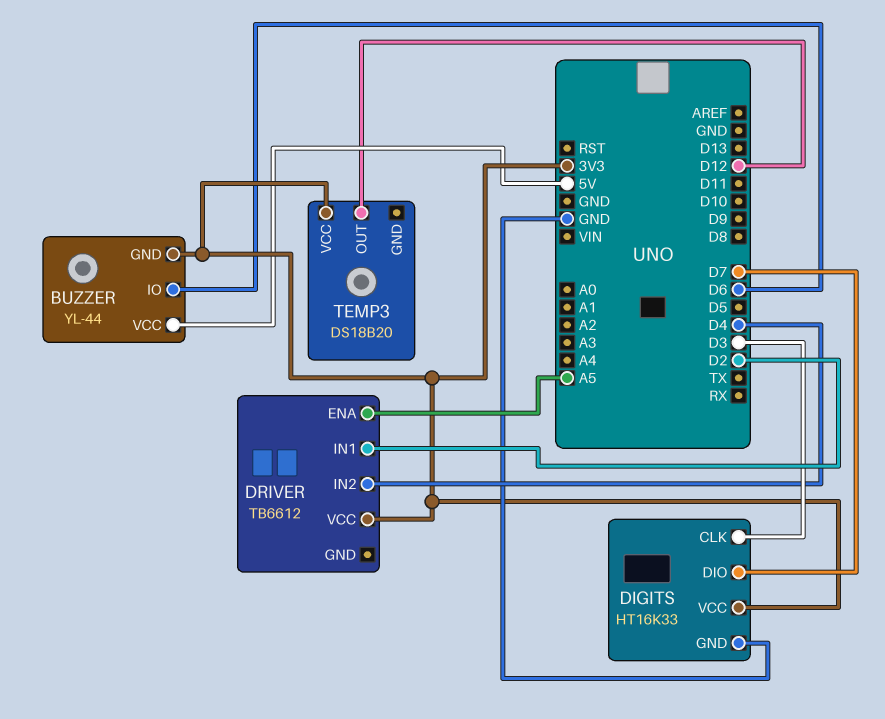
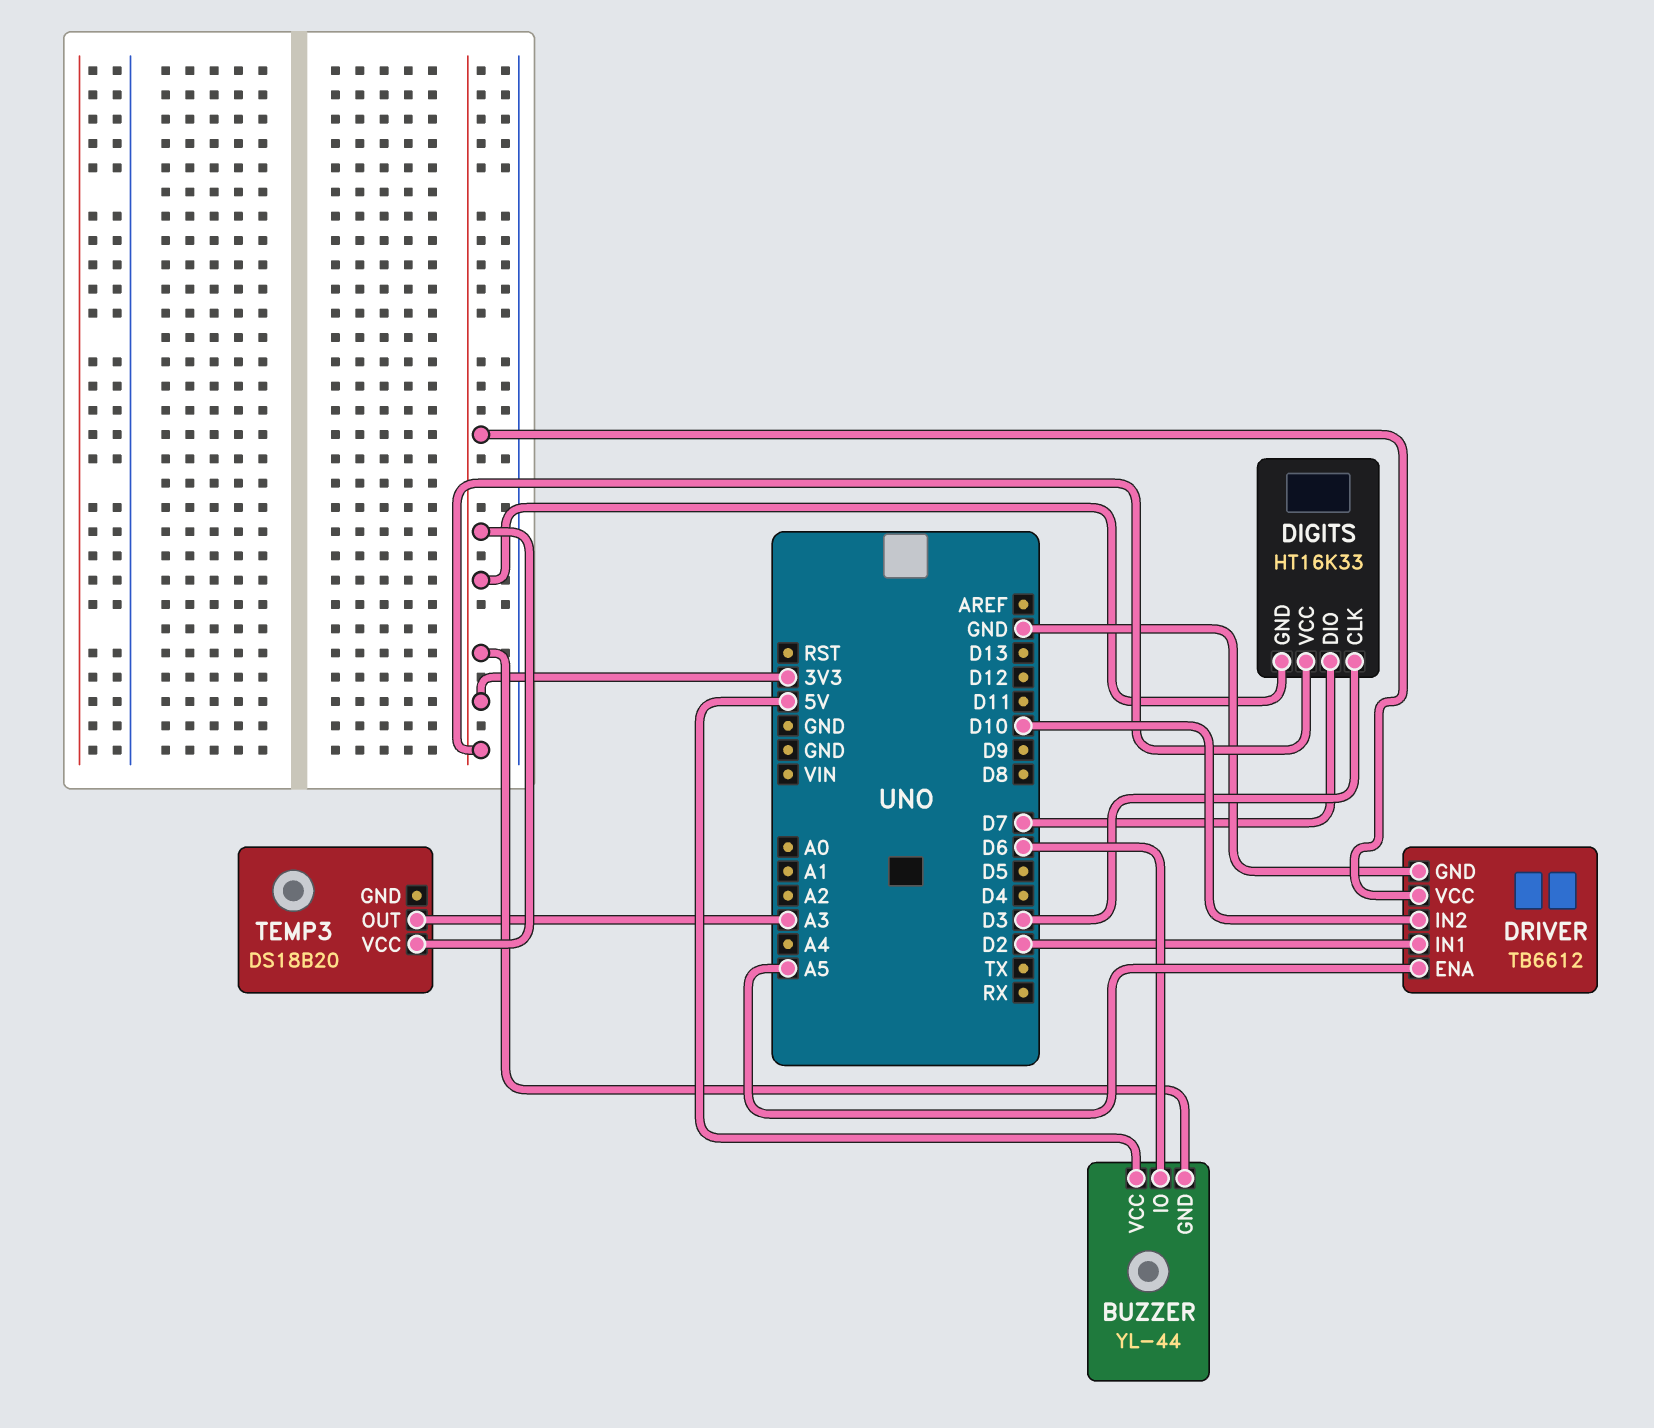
DIGITS pin GND: GND -> 3V3
DRIVER pin GND: none -> GND
DRIVER pin IN2: D4 -> D10
TEMP3 pin OUT: D12 -> A3

